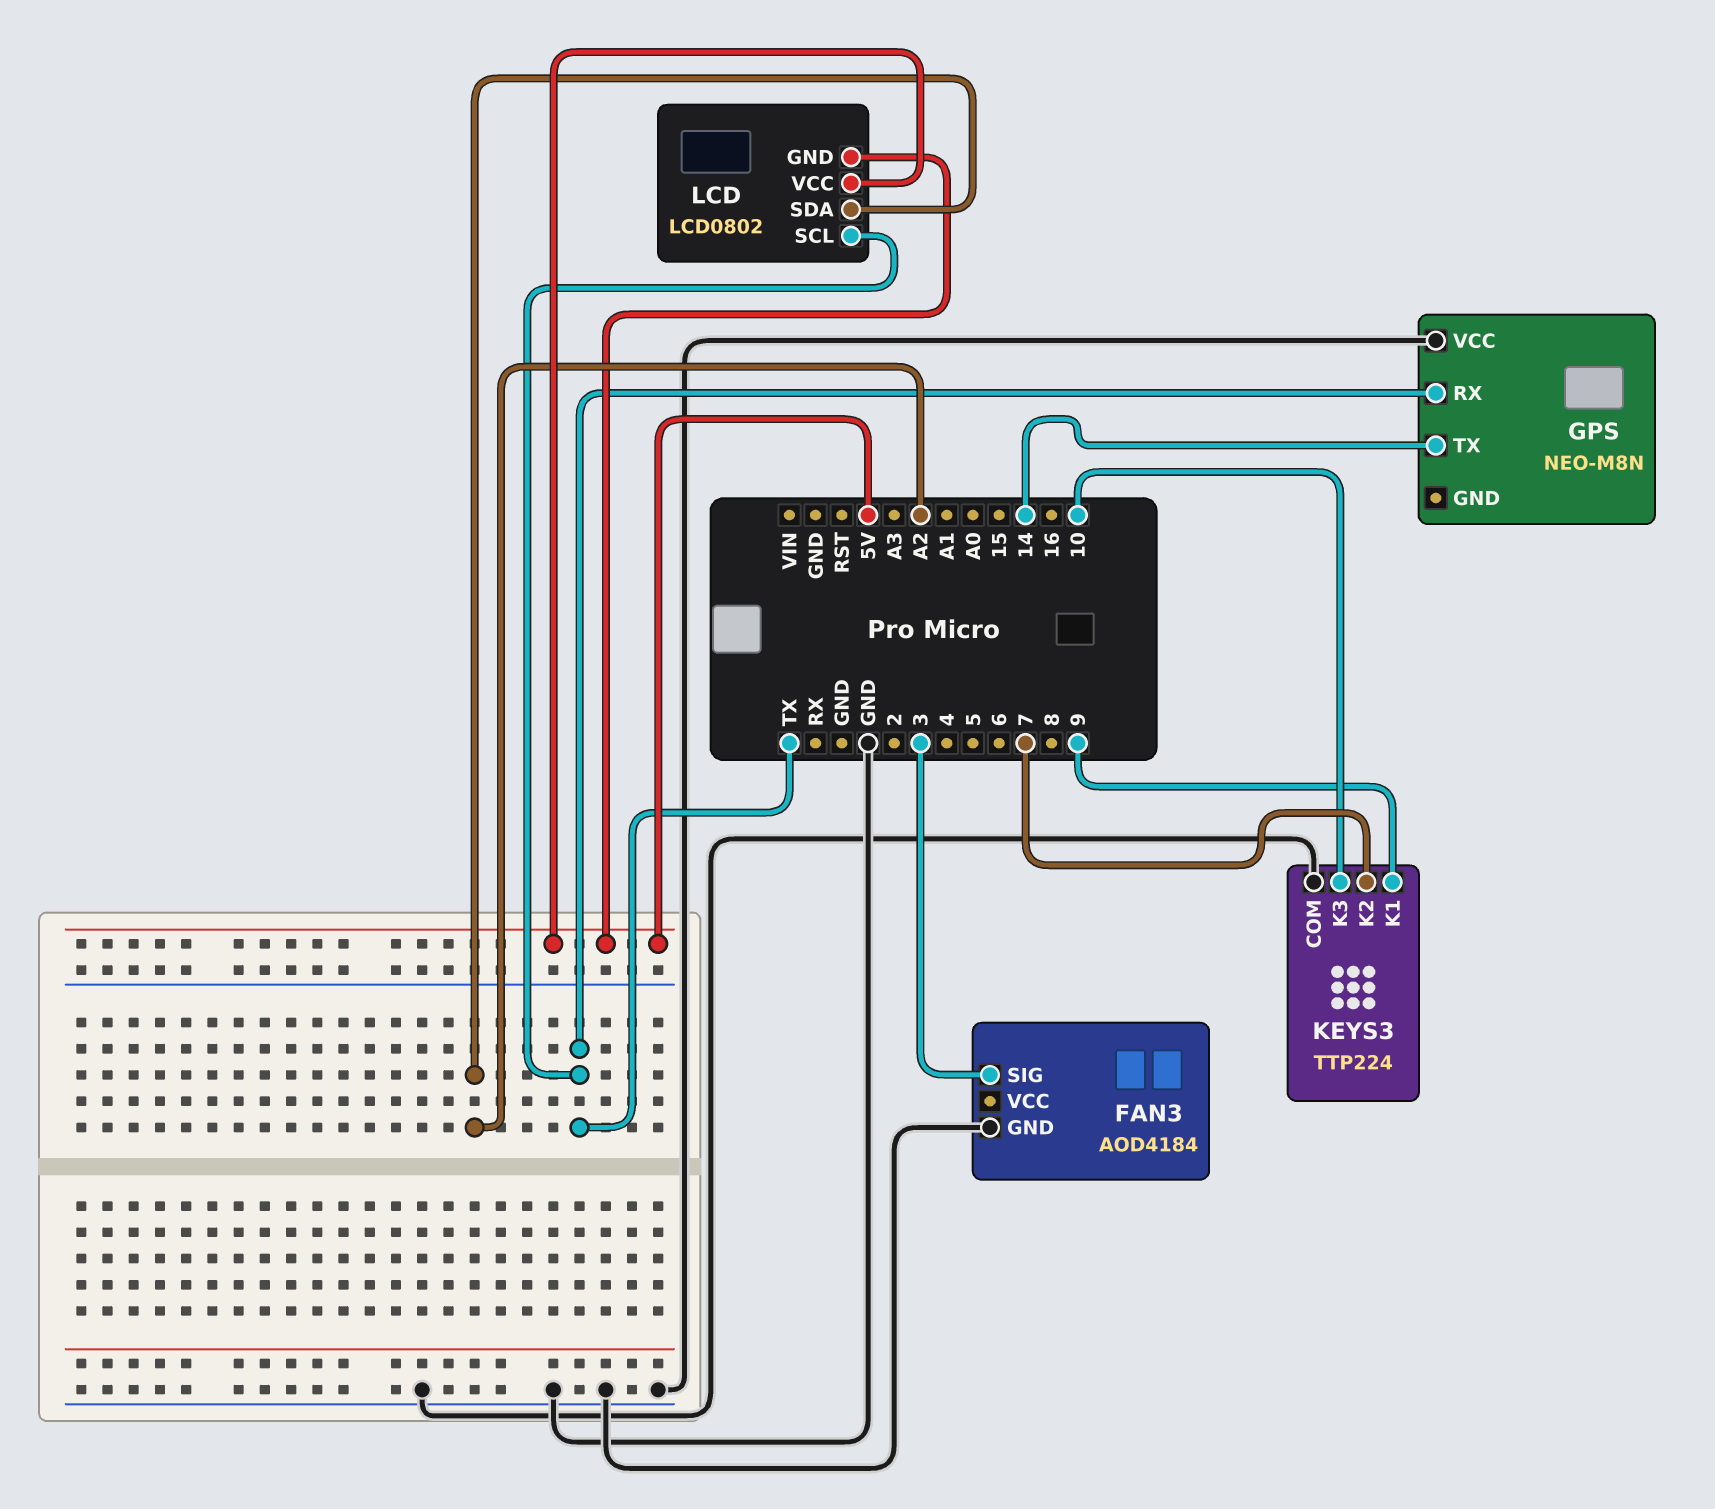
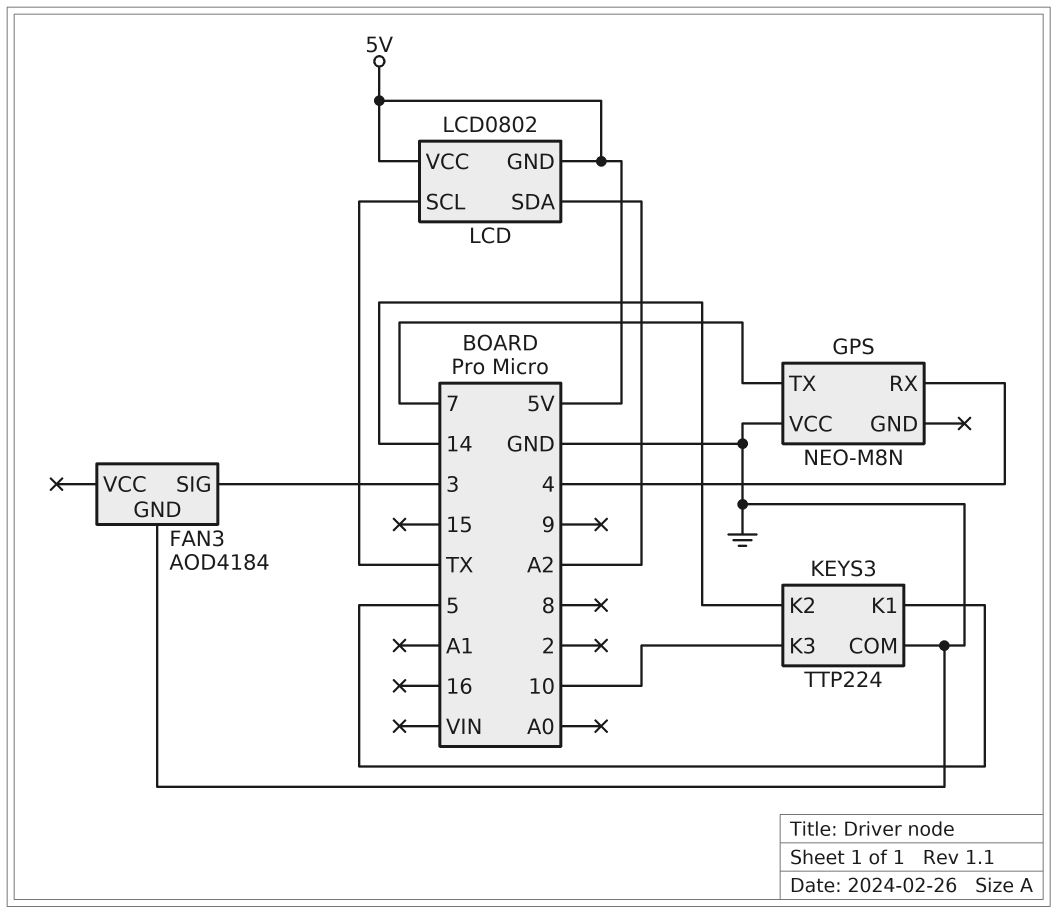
GPS pin RX: TX -> 4
GPS pin TX: 14 -> 7
KEYS3 pin K1: 9 -> 5
KEYS3 pin K2: 7 -> 14

